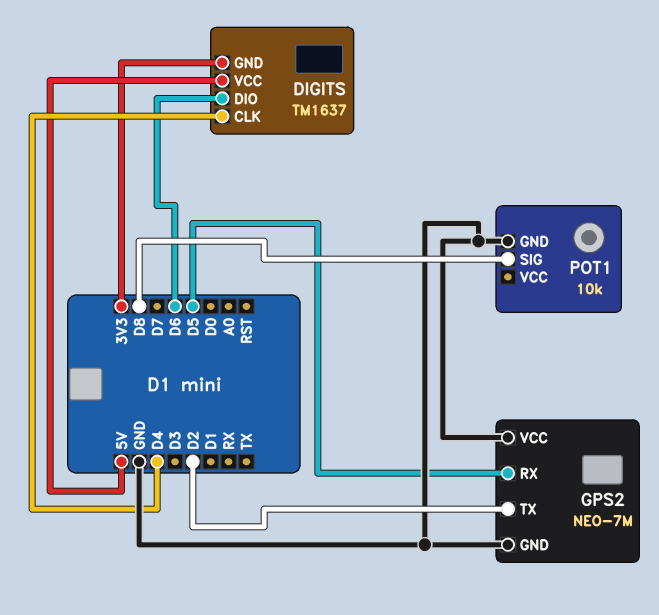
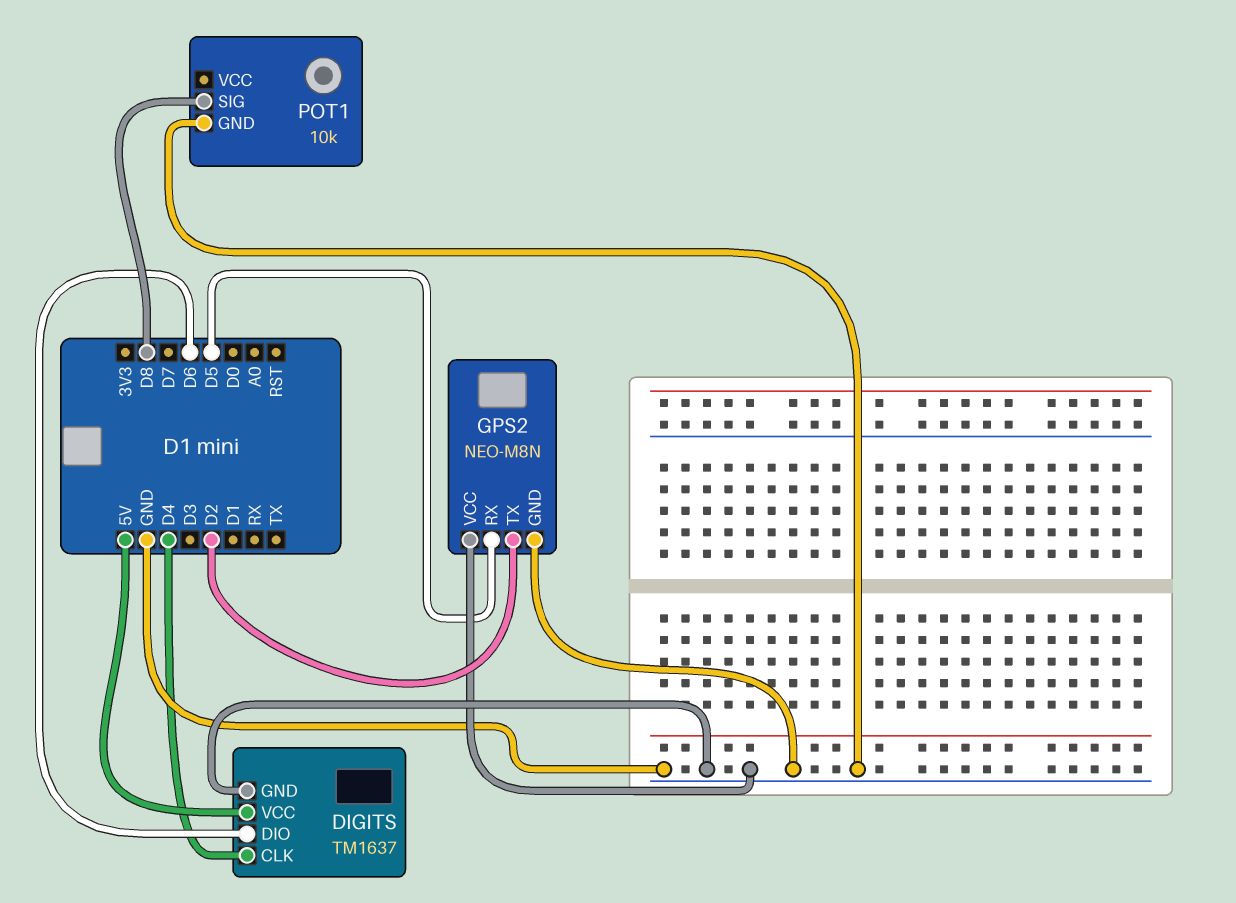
DIGITS pin GND: 3V3 -> GND
GPS2: NEO-7M -> NEO-M8N

